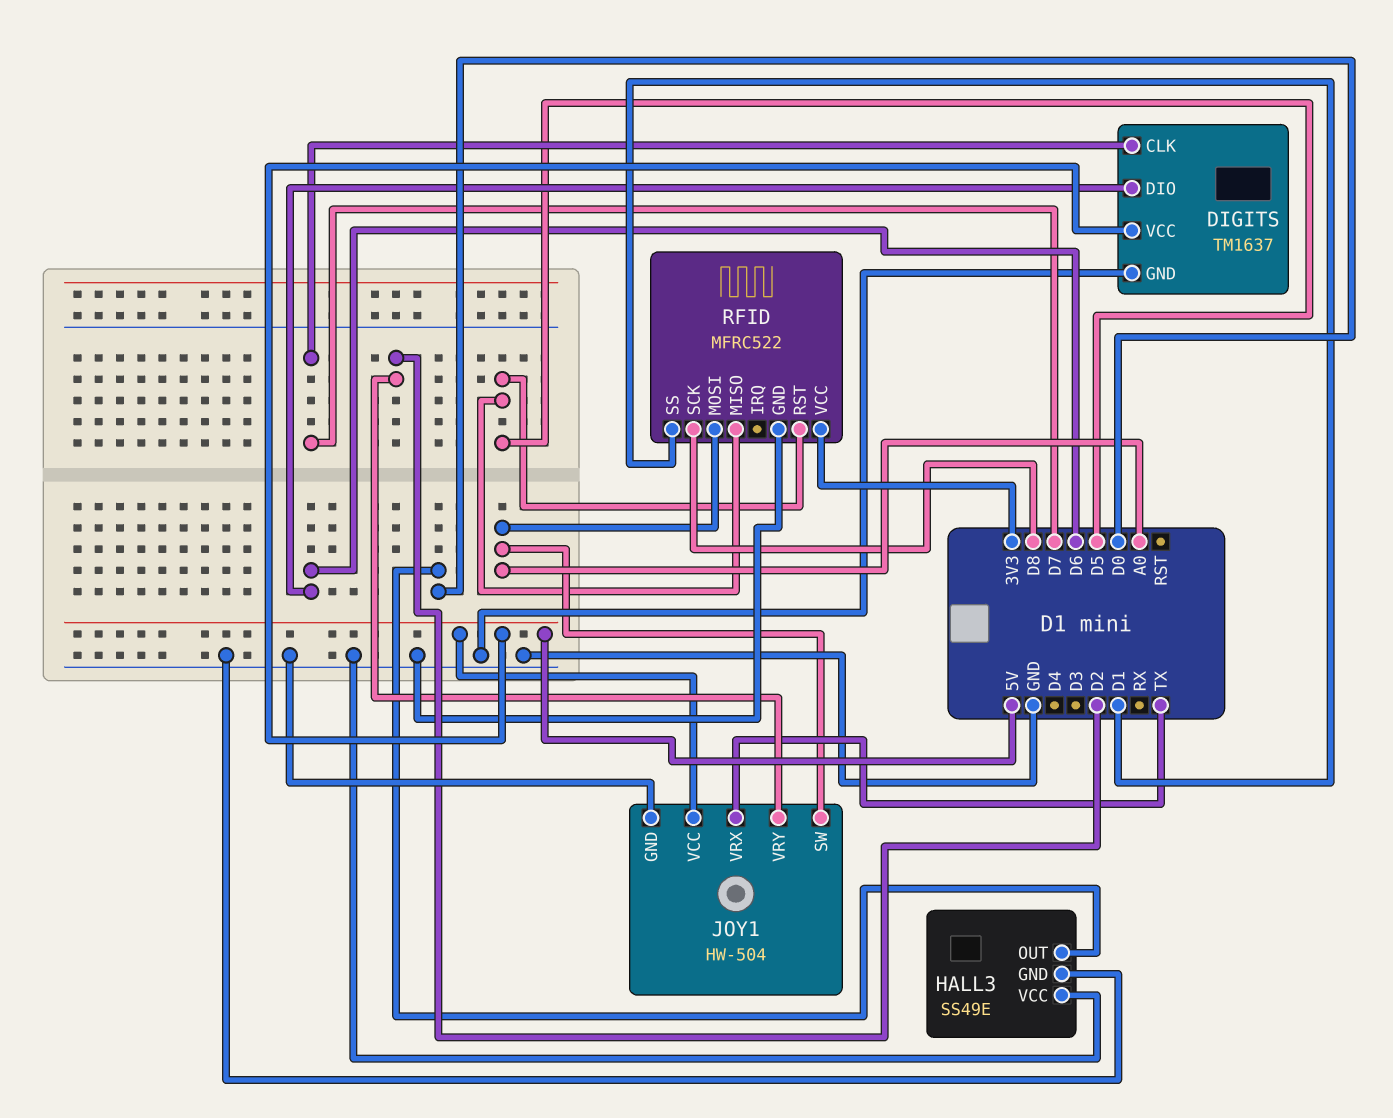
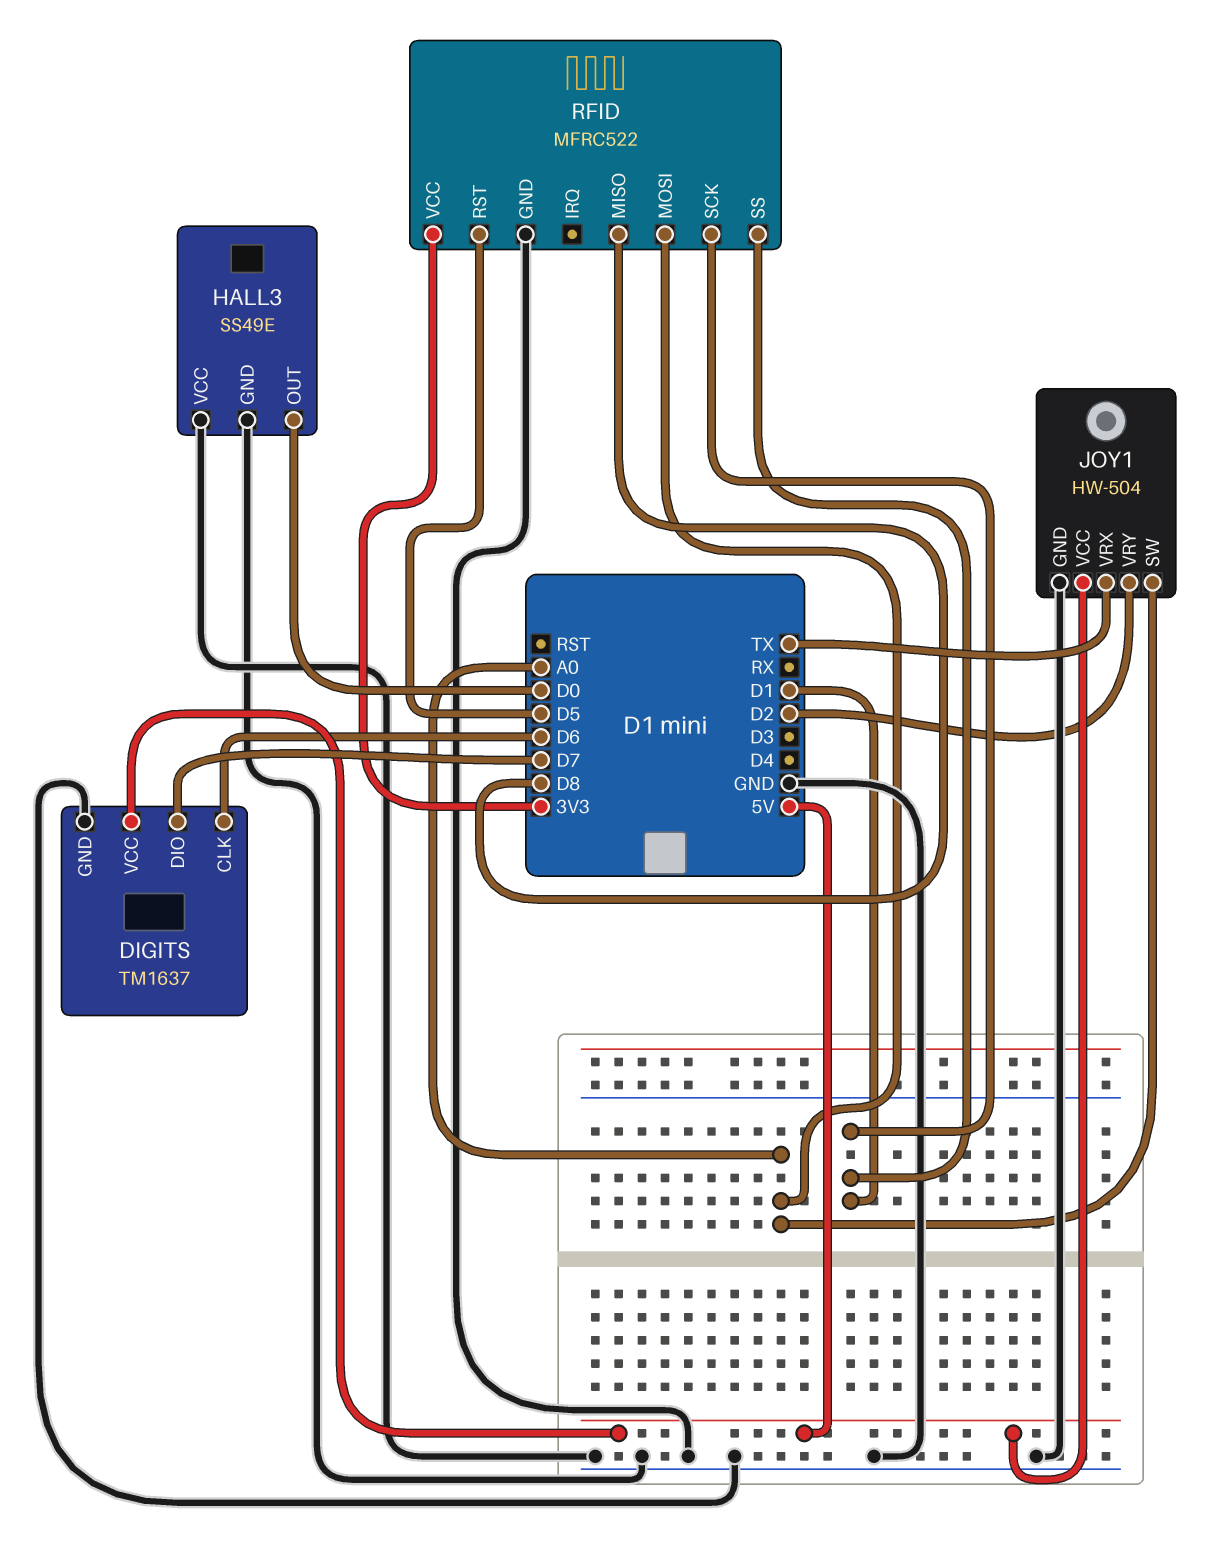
DIGITS pin CLK: D7 -> D6
DIGITS pin DIO: D6 -> D7
RFID pin MISO: D5 -> D8
RFID pin SCK: D8 -> D1

